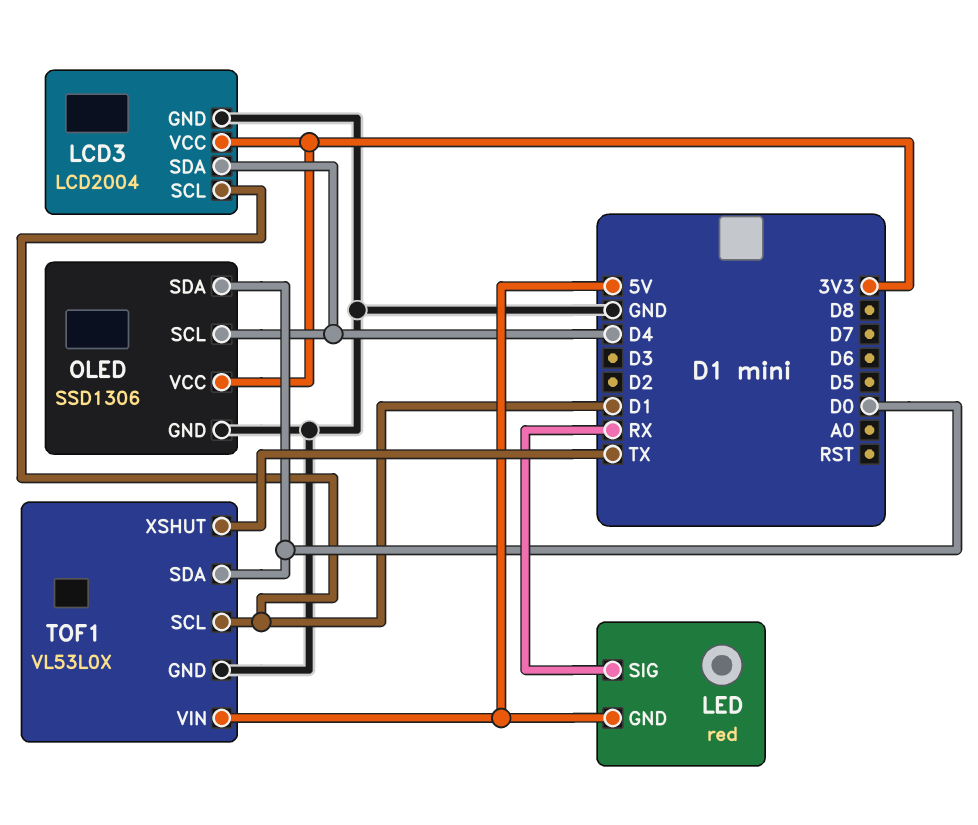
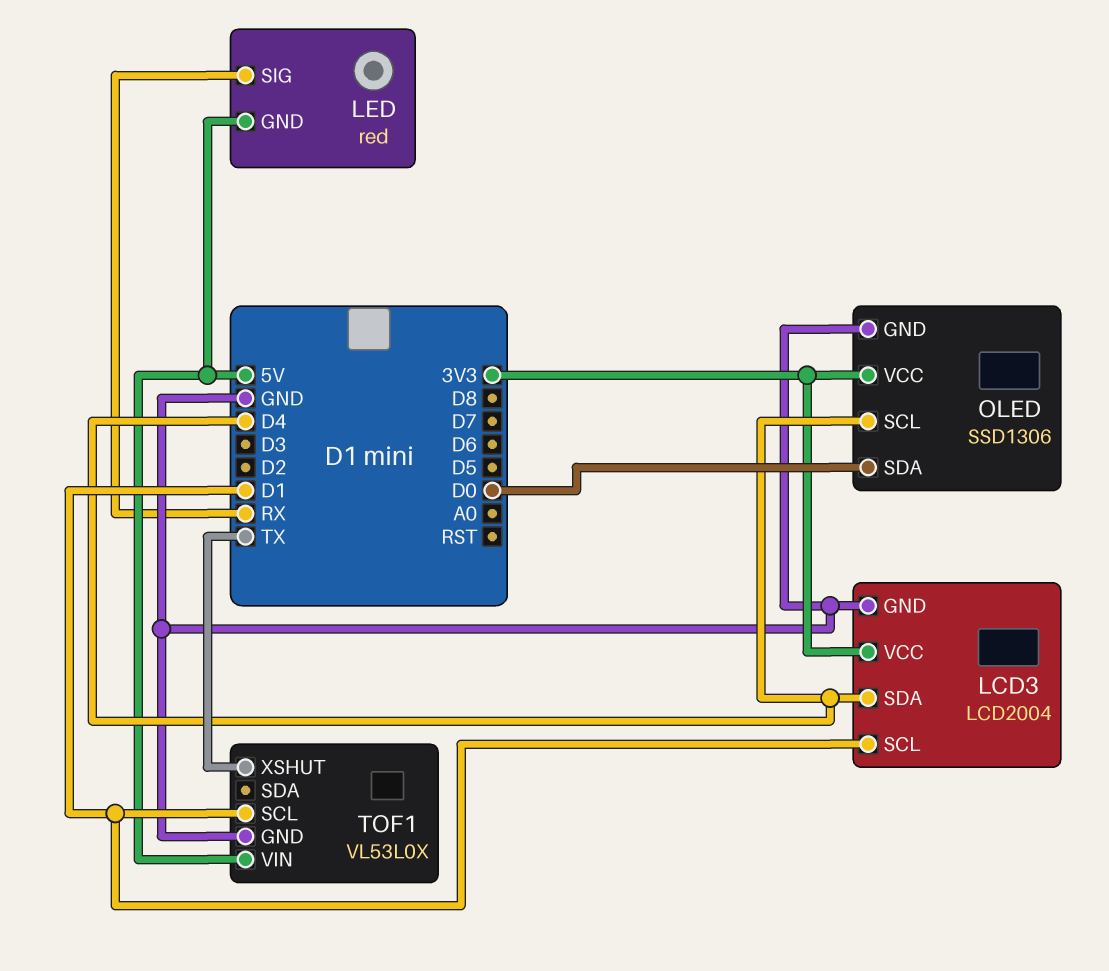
TOF1 pin SDA: D0 -> none

